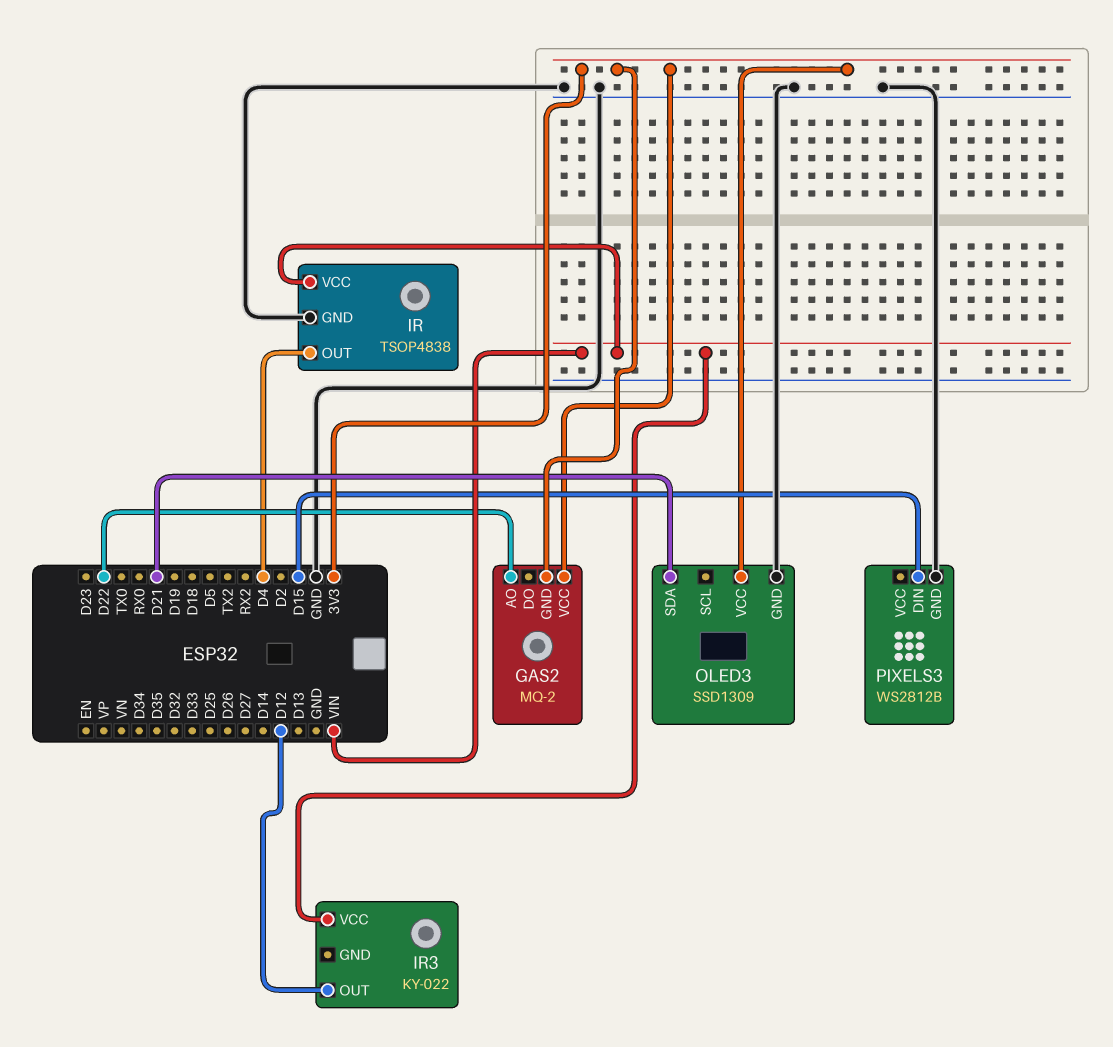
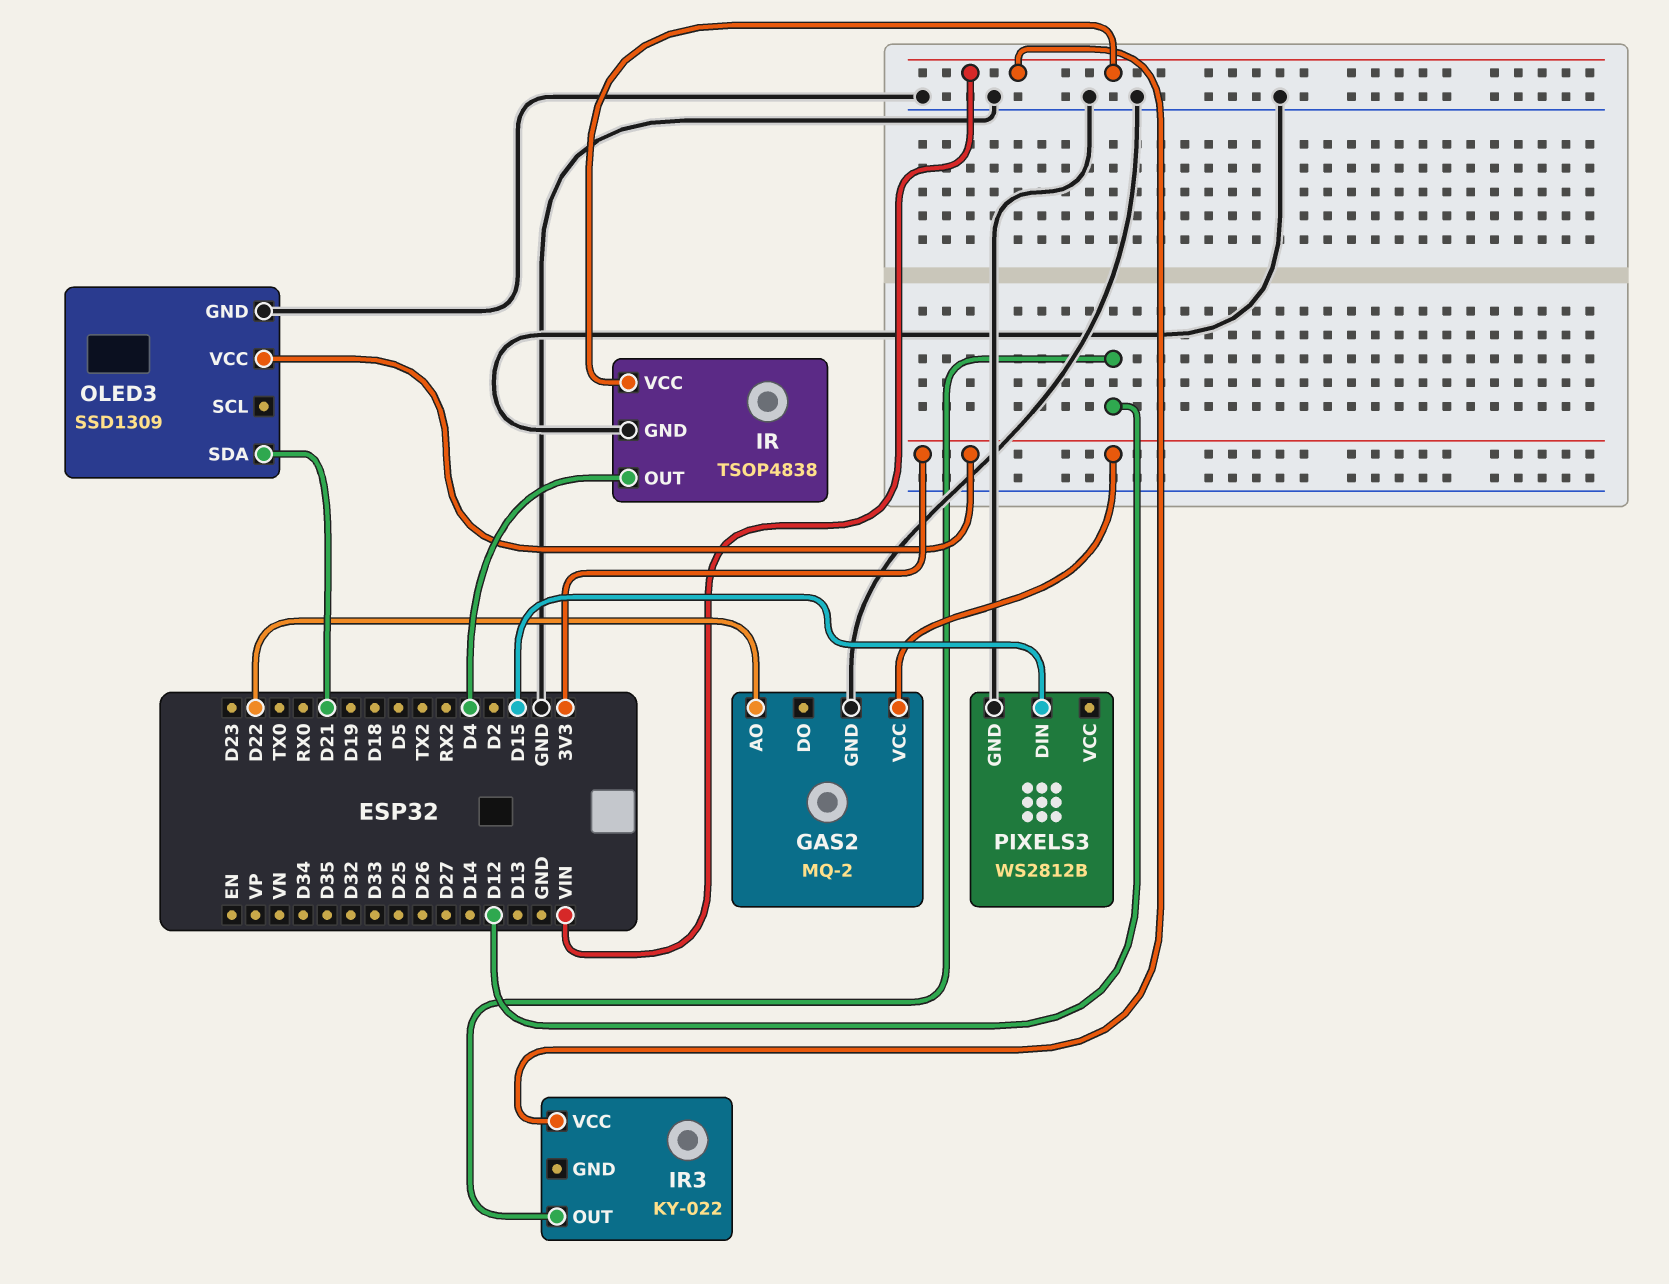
GAS2 pin GND: 3V3 -> GND

